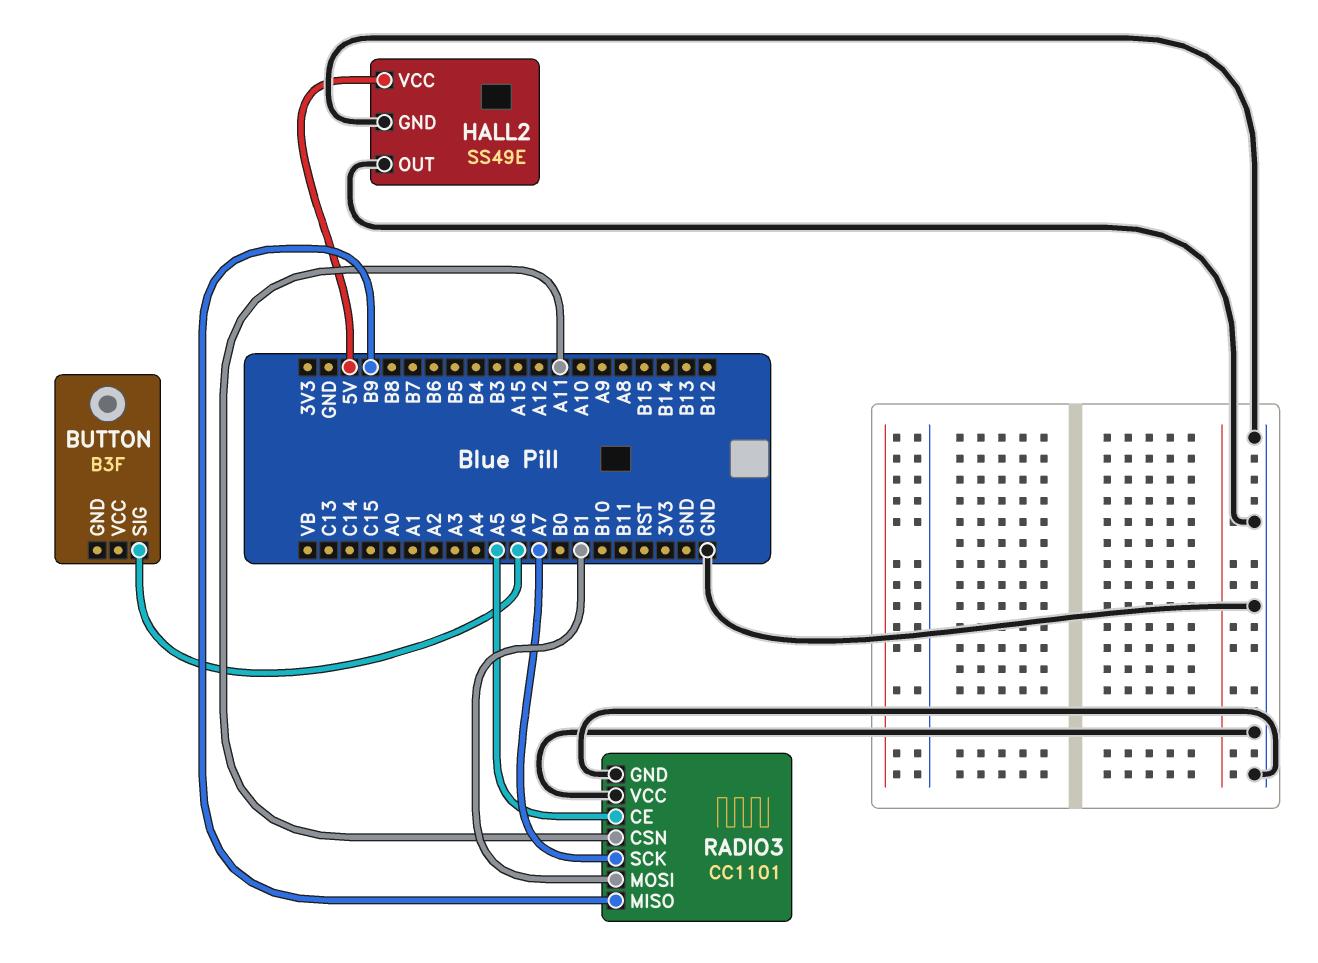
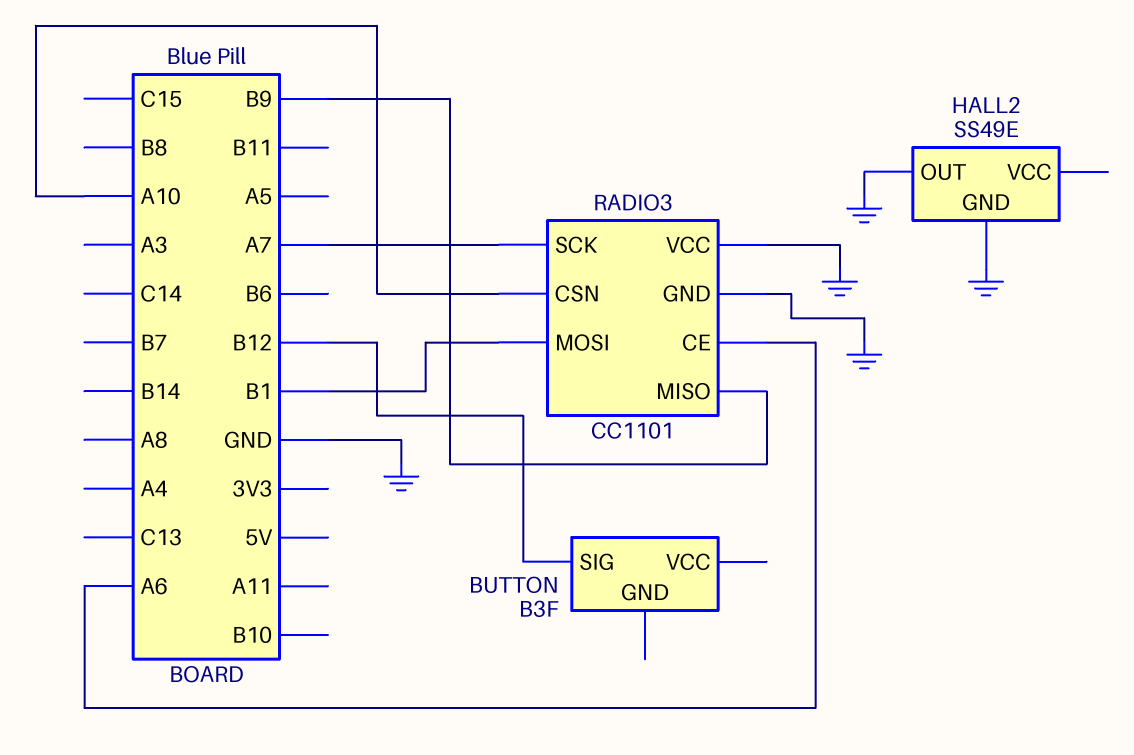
BUTTON pin SIG: A6 -> B12
HALL2 pin VCC: 5V -> none
RADIO3 pin CE: A5 -> A6
RADIO3 pin CSN: A11 -> A10

